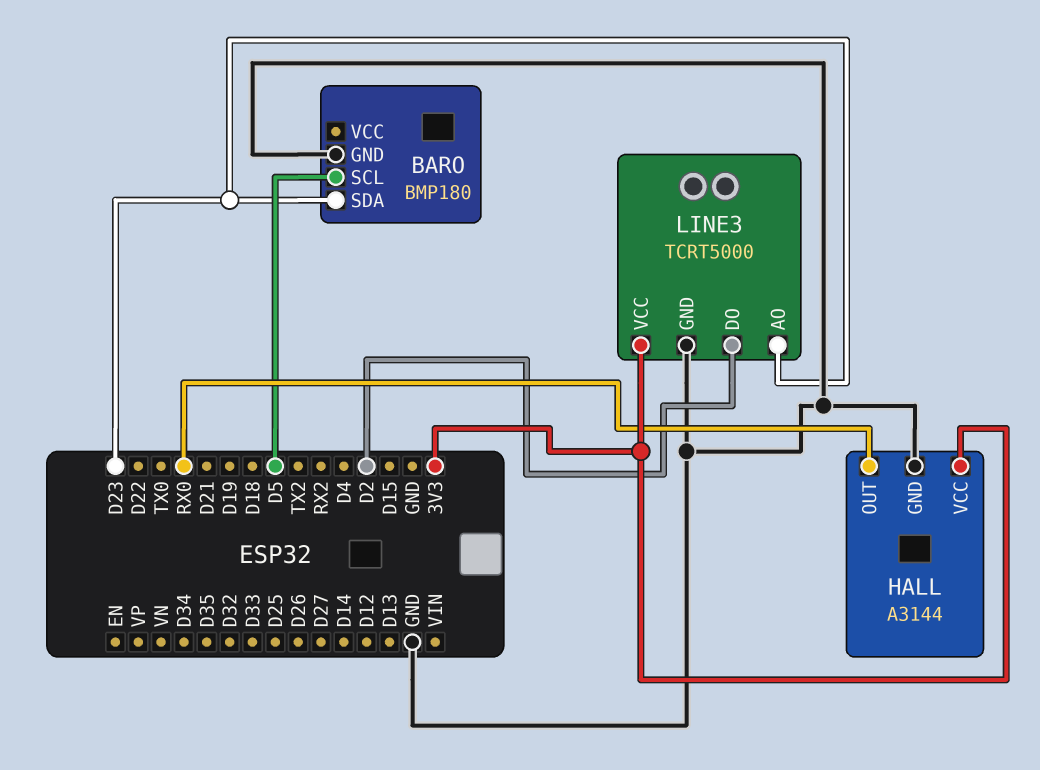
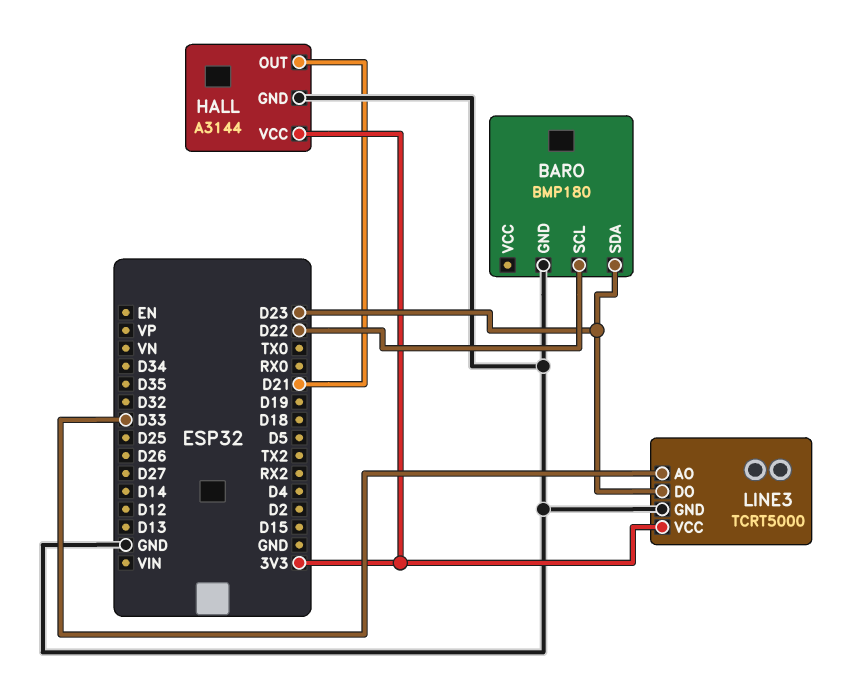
BARO pin SCL: D5 -> D22
HALL pin OUT: RX0 -> D21
LINE3 pin AO: D23 -> D33
LINE3 pin DO: D2 -> D23

